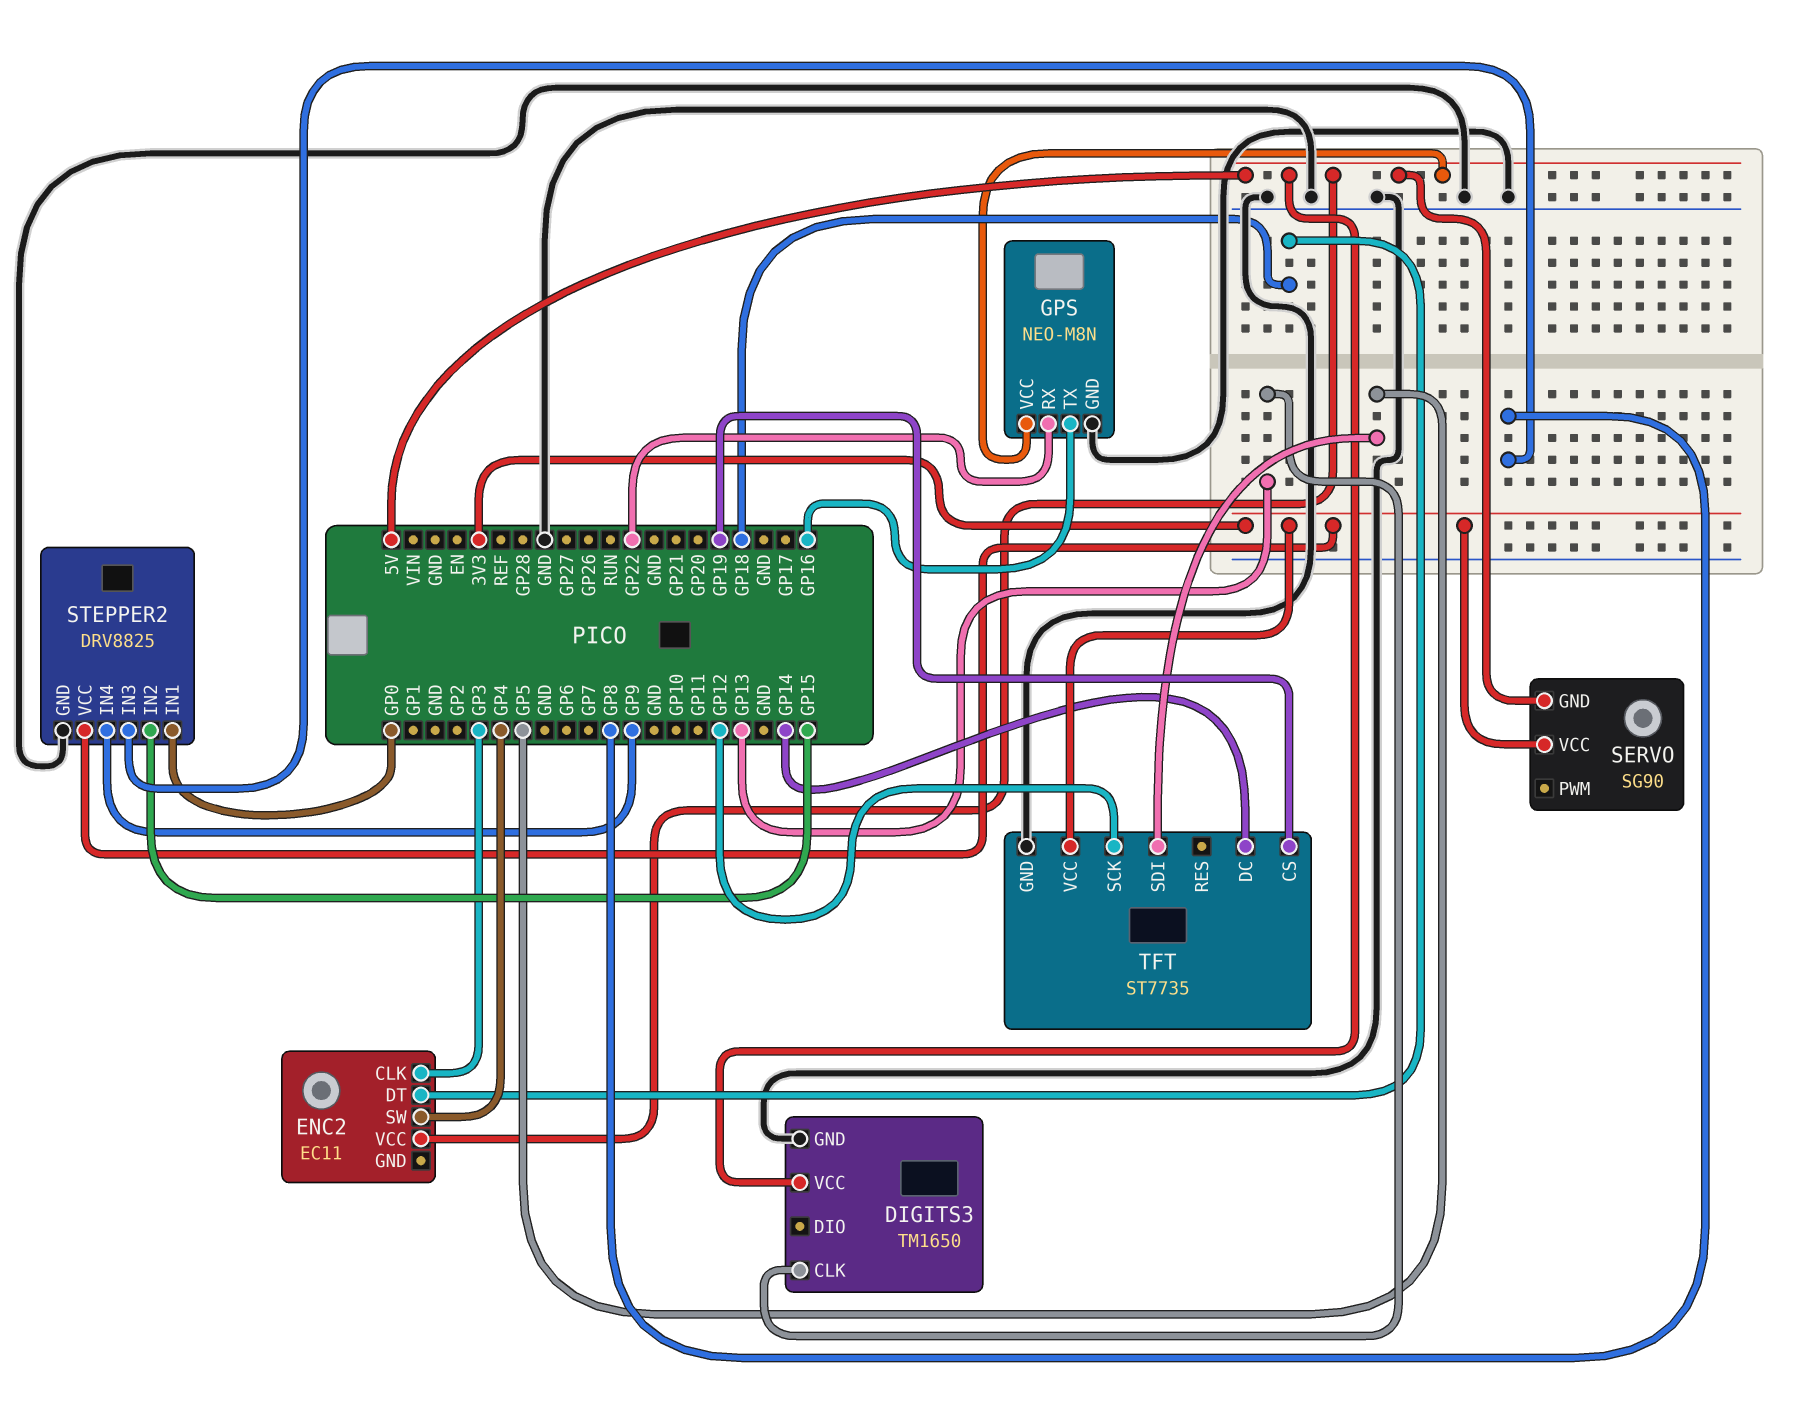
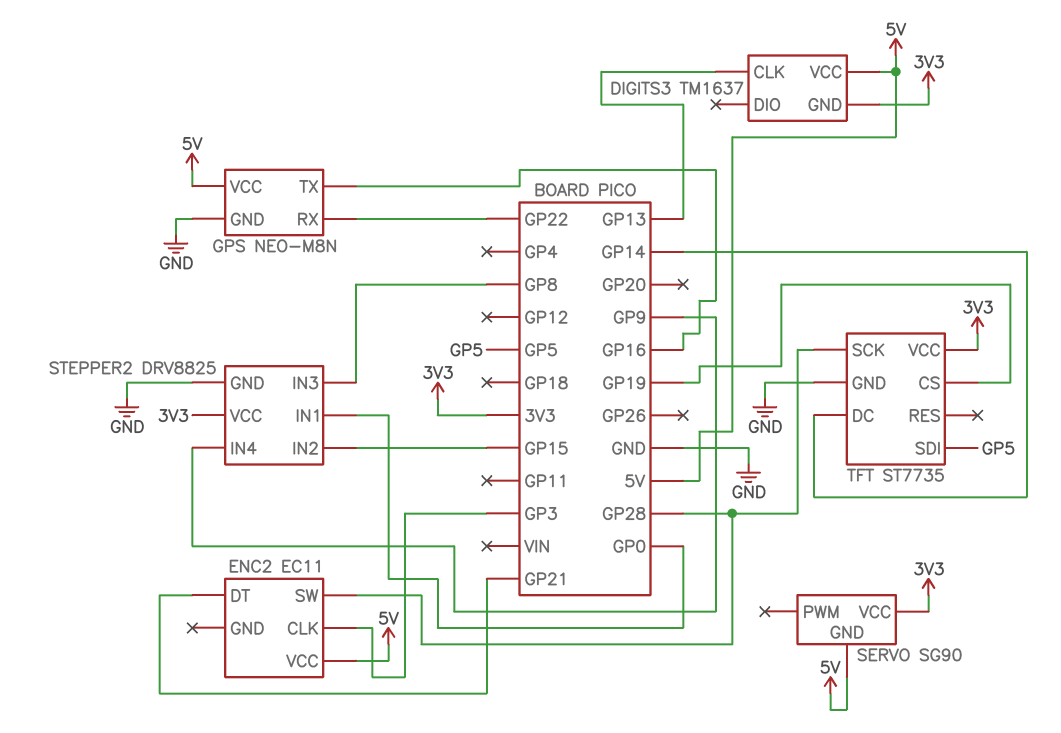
DIGITS3: TM1650 -> TM1637
DIGITS3 pin GND: GND -> 3V3
ENC2 pin DT: GP18 -> GP21
ENC2 pin SW: GP4 -> GP28
TFT pin SCK: GP12 -> GP28

